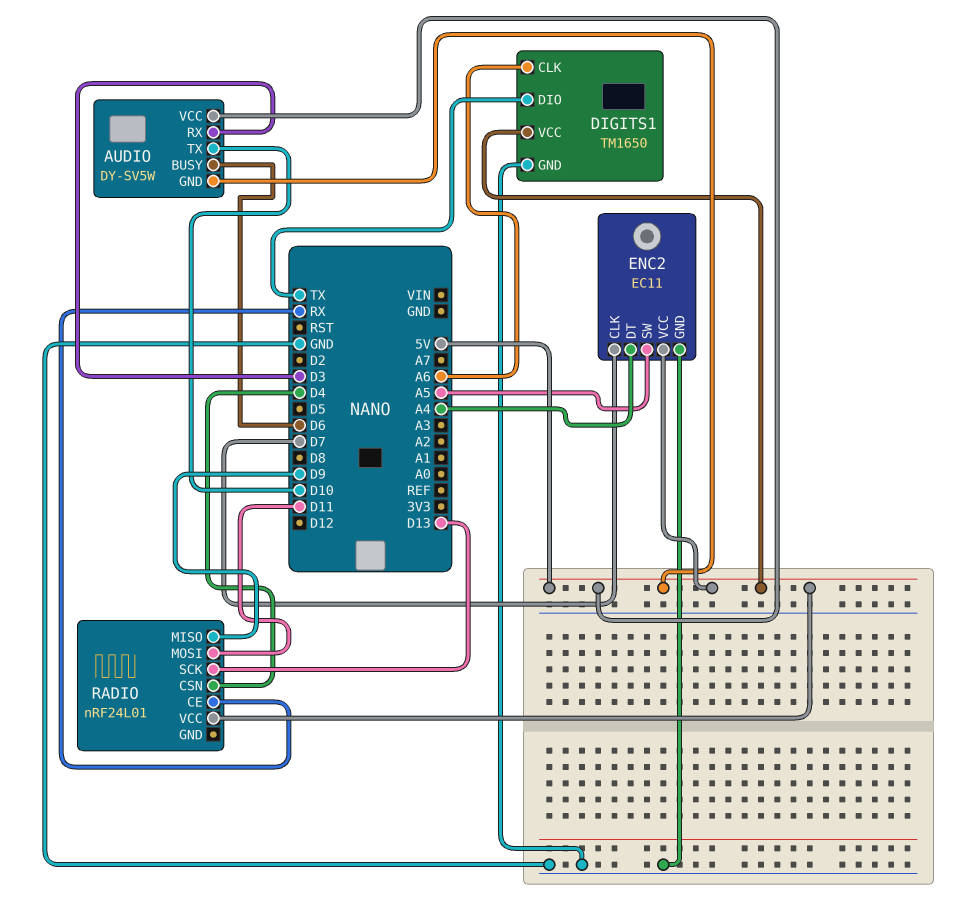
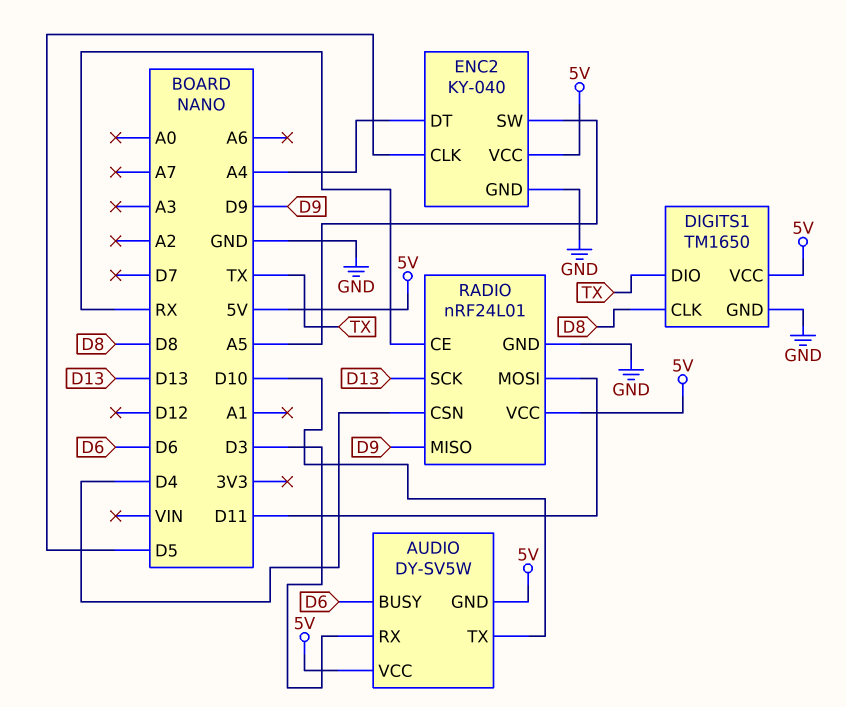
DIGITS1 pin CLK: A6 -> D8
ENC2: EC11 -> KY-040
ENC2 pin CLK: D7 -> D5
RADIO pin GND: none -> GND

